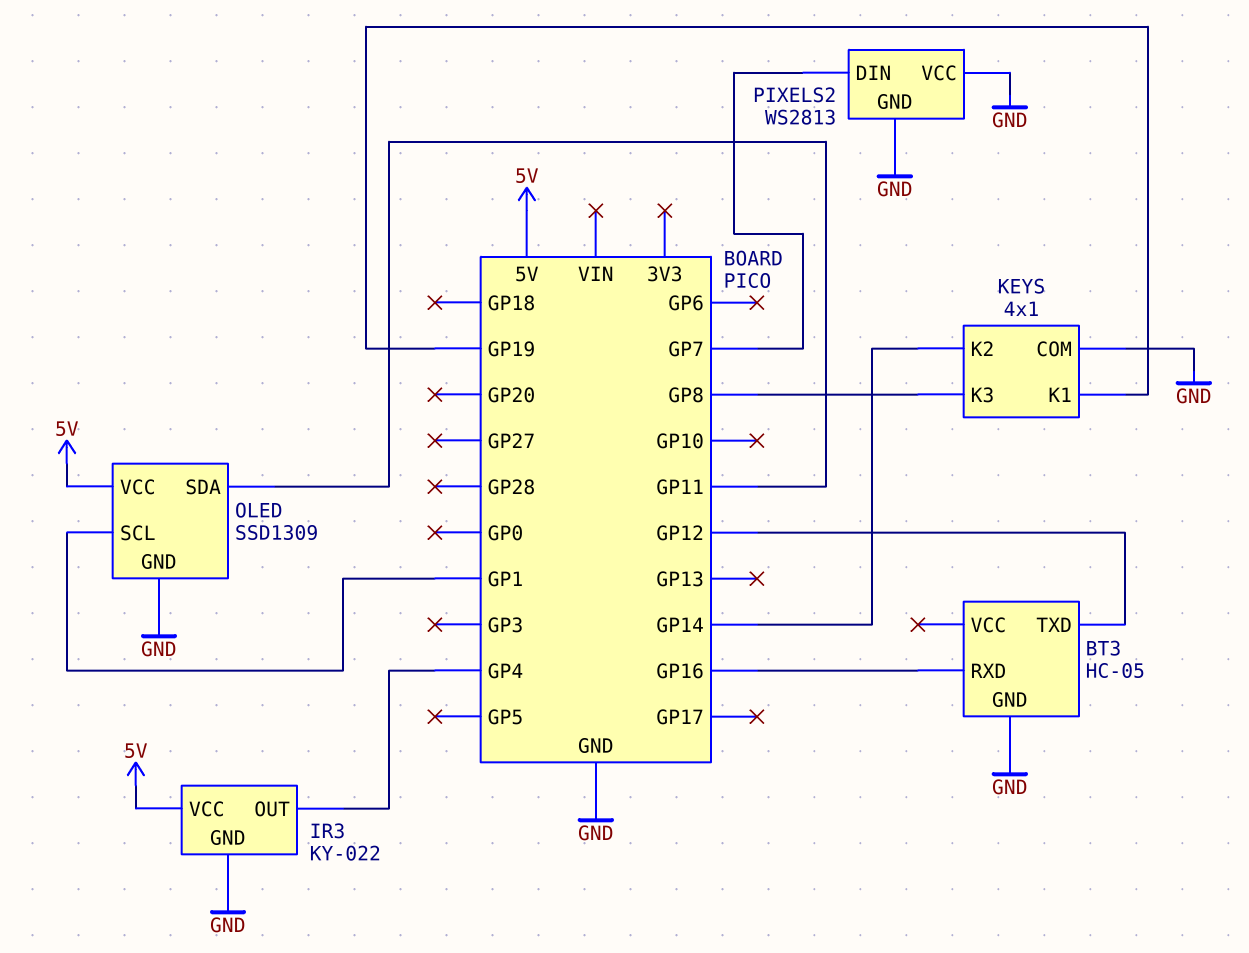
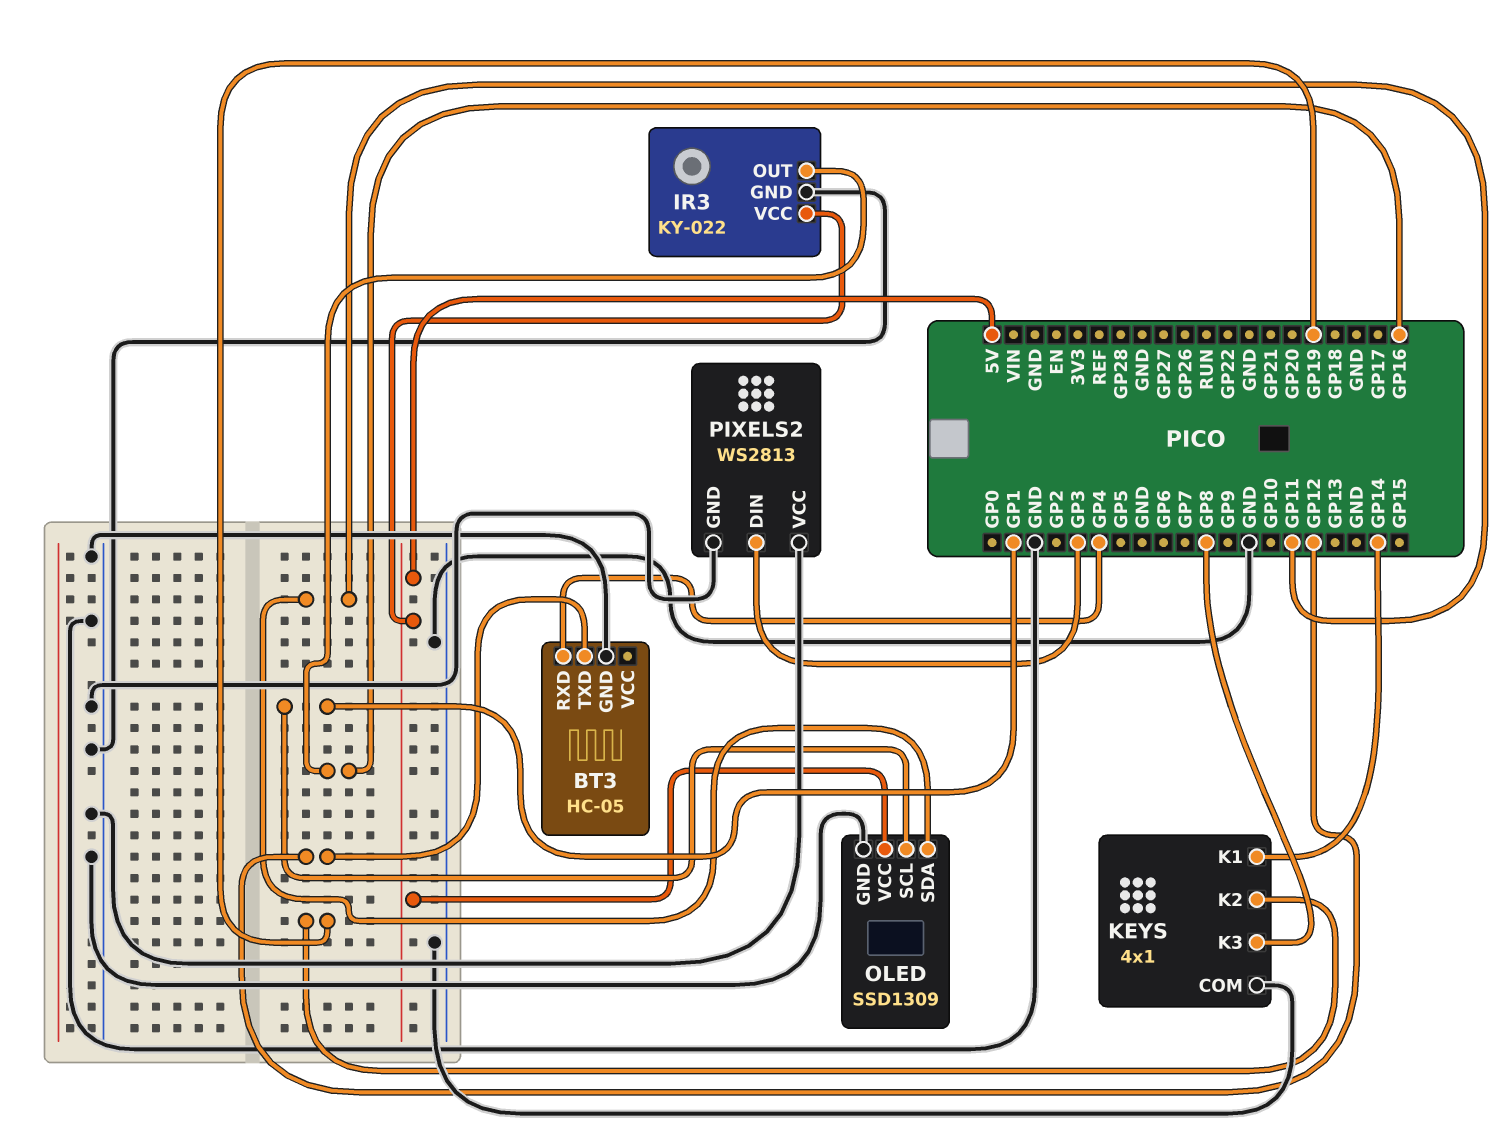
BT3 pin RXD: GP16 -> GP4
IR3 pin OUT: GP4 -> GP16
KEYS pin K1: GP19 -> GP14
KEYS pin K2: GP14 -> GP19
PIXELS2 pin DIN: GP7 -> GP3

